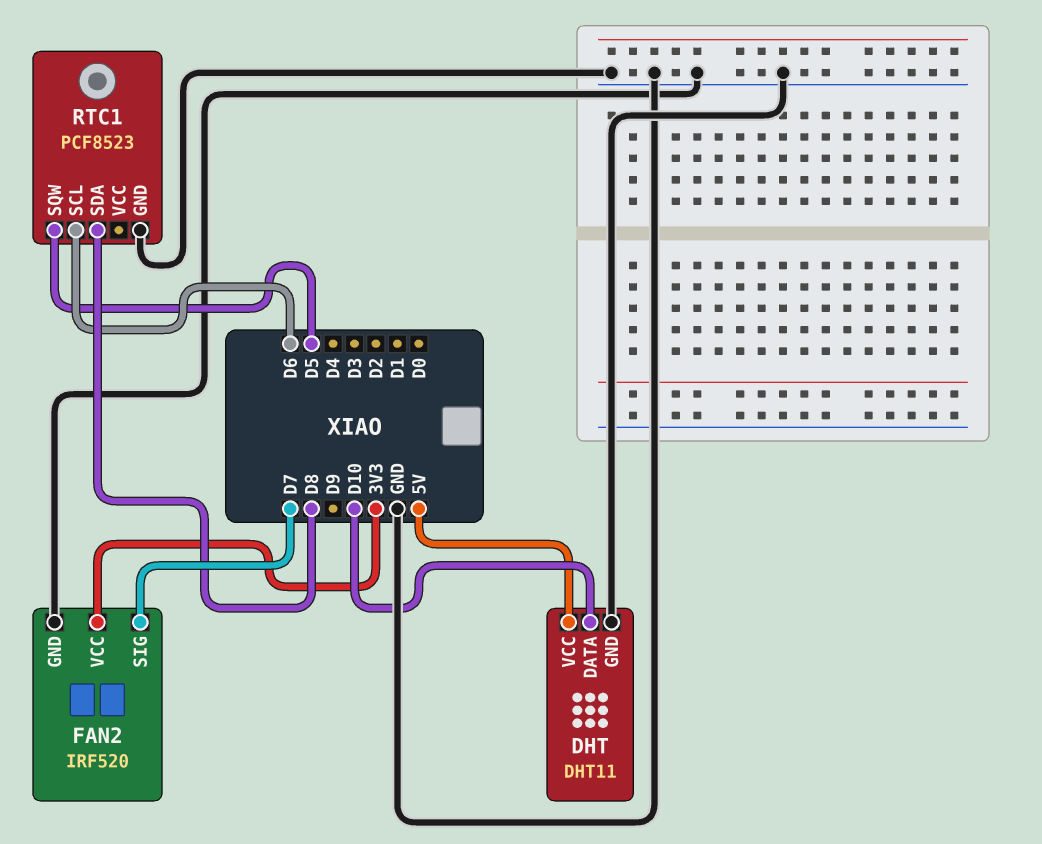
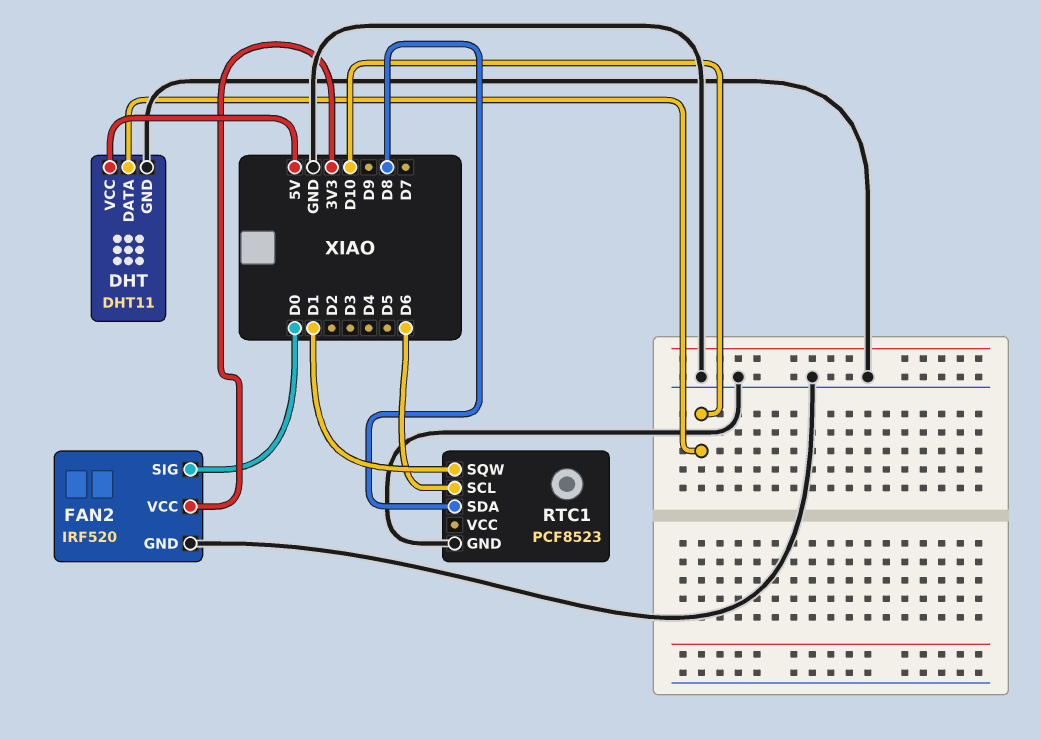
FAN2 pin SIG: D7 -> D0
RTC1 pin SQW: D5 -> D1

